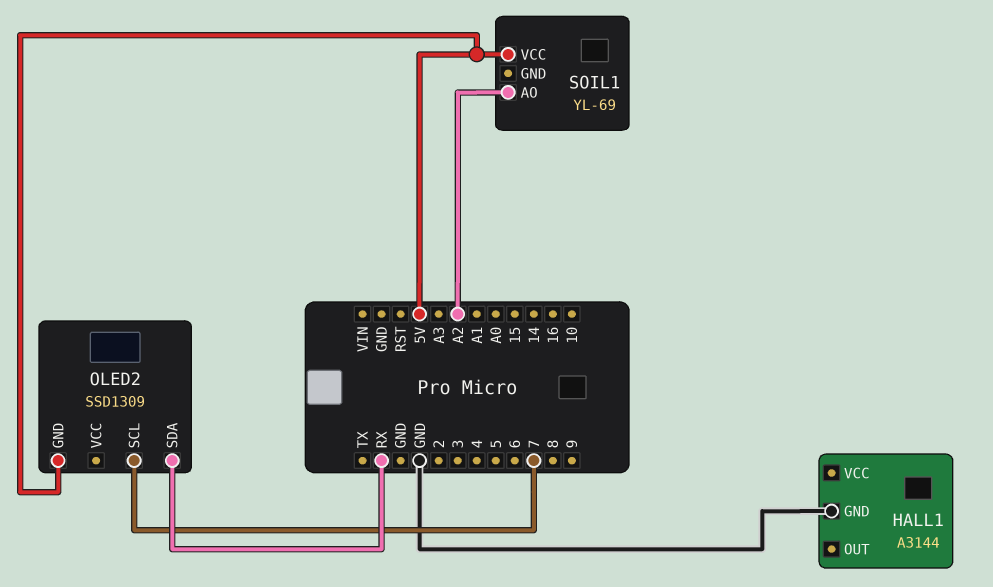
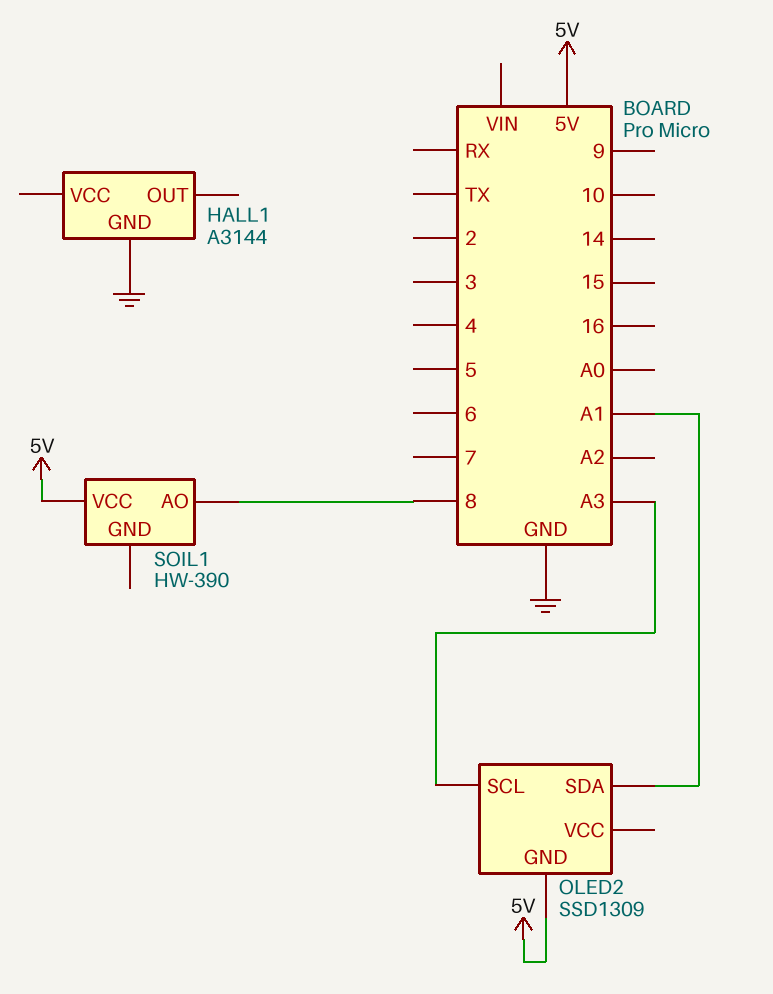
OLED2 pin SCL: 7 -> A3
OLED2 pin SDA: RX -> A1
SOIL1: YL-69 -> HW-390
SOIL1 pin AO: A2 -> 8

